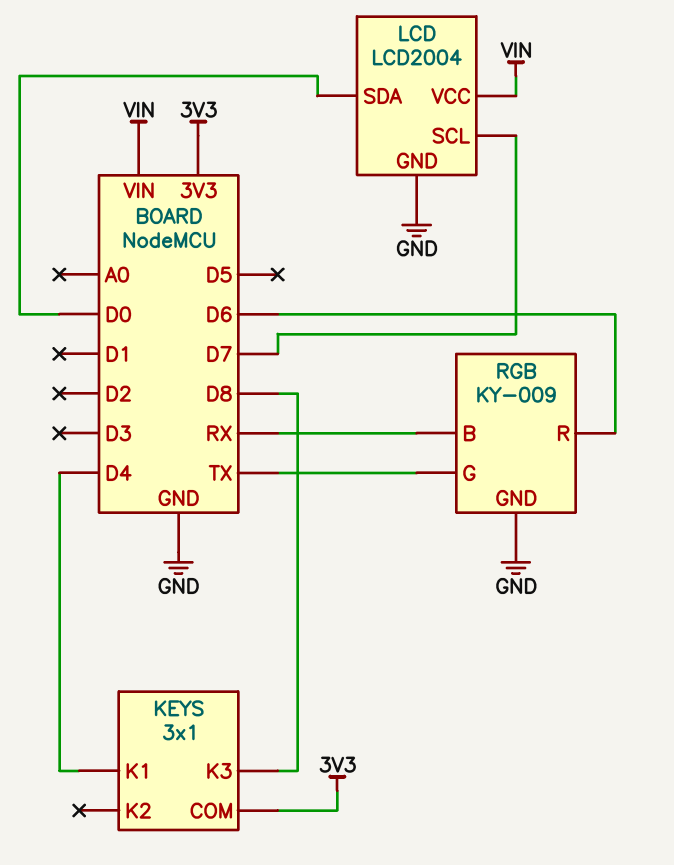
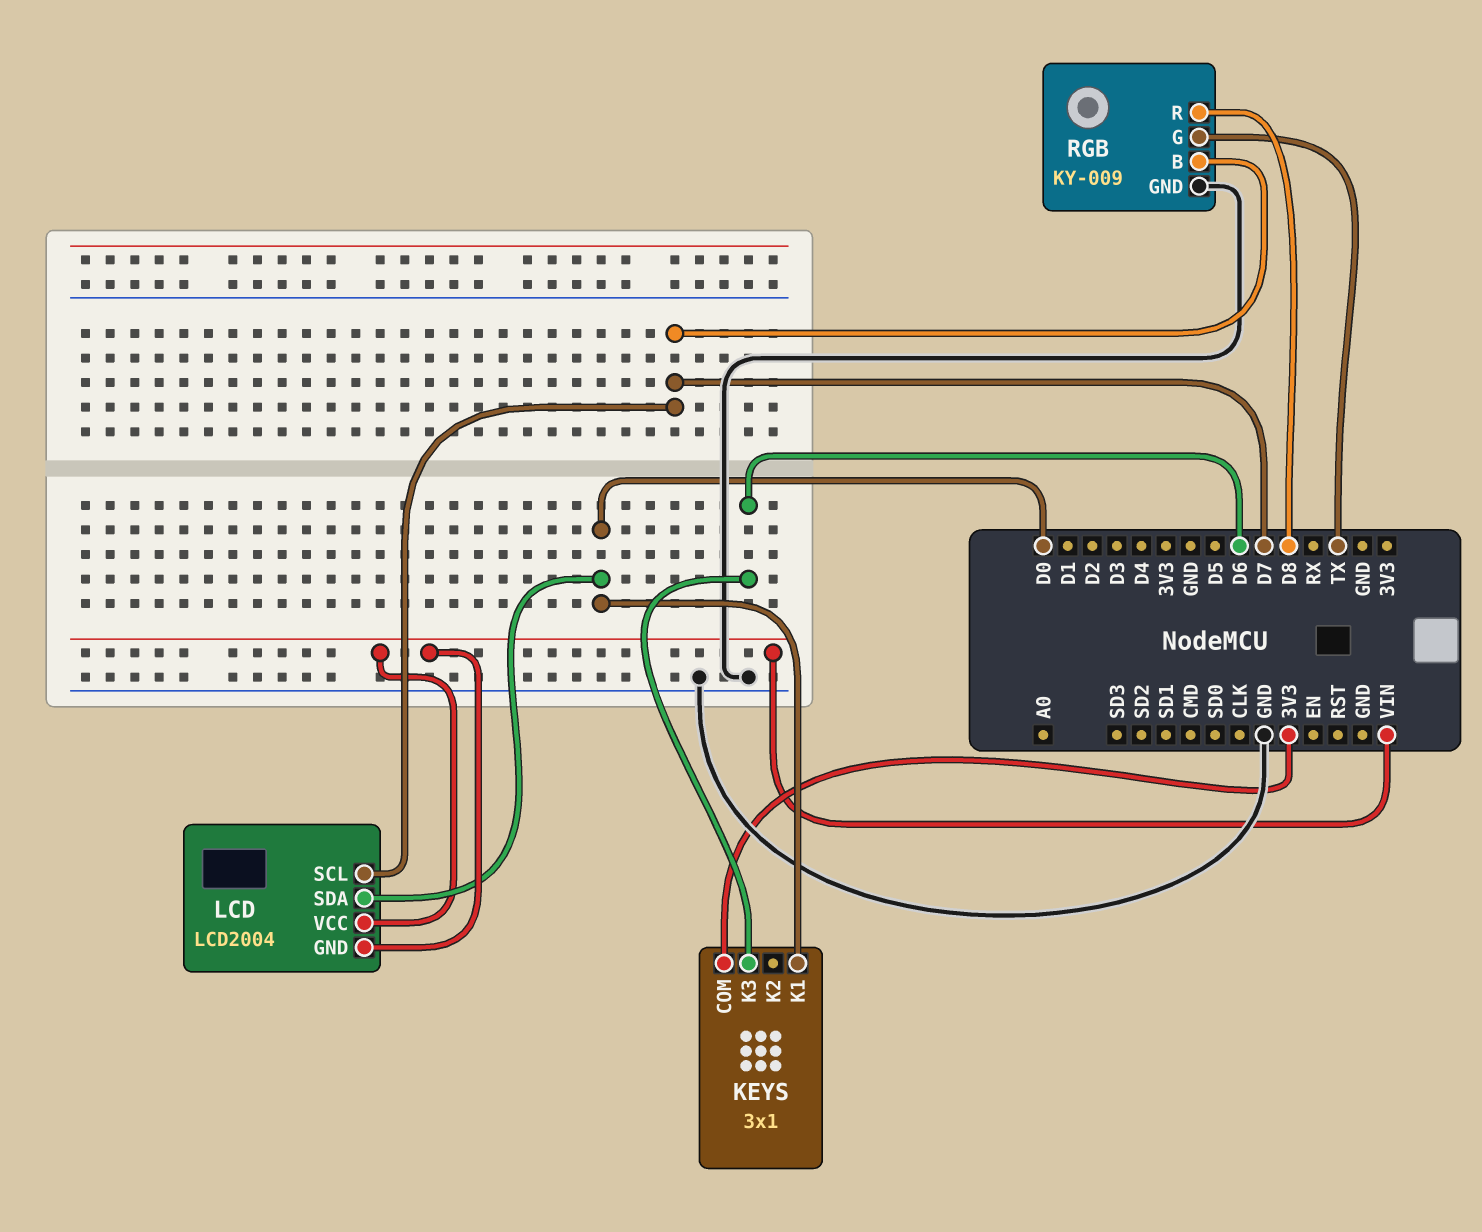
KEYS pin K1: D4 -> D0
KEYS pin K3: D8 -> D6
LCD pin GND: GND -> VIN
RGB pin B: RX -> D7
RGB pin R: D6 -> D8

